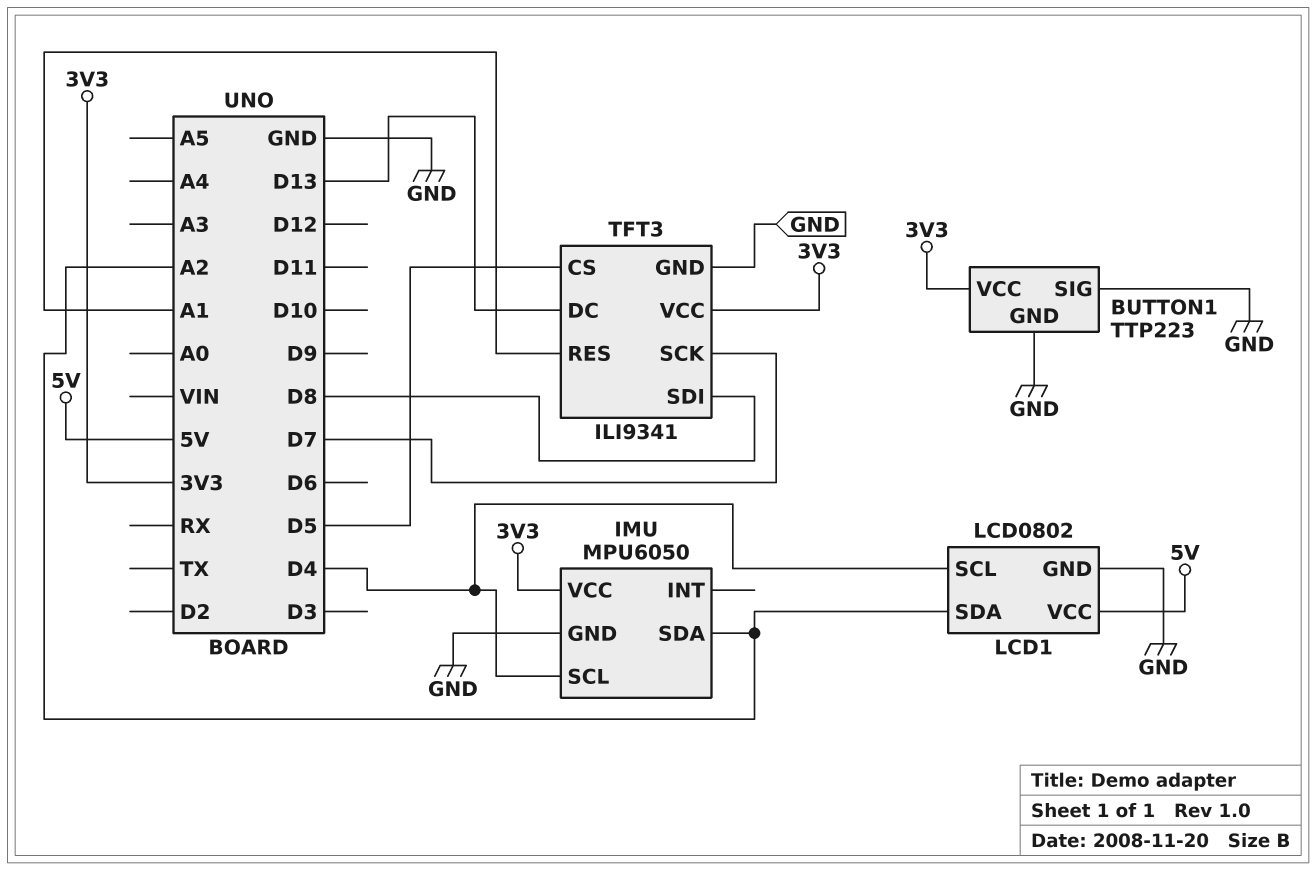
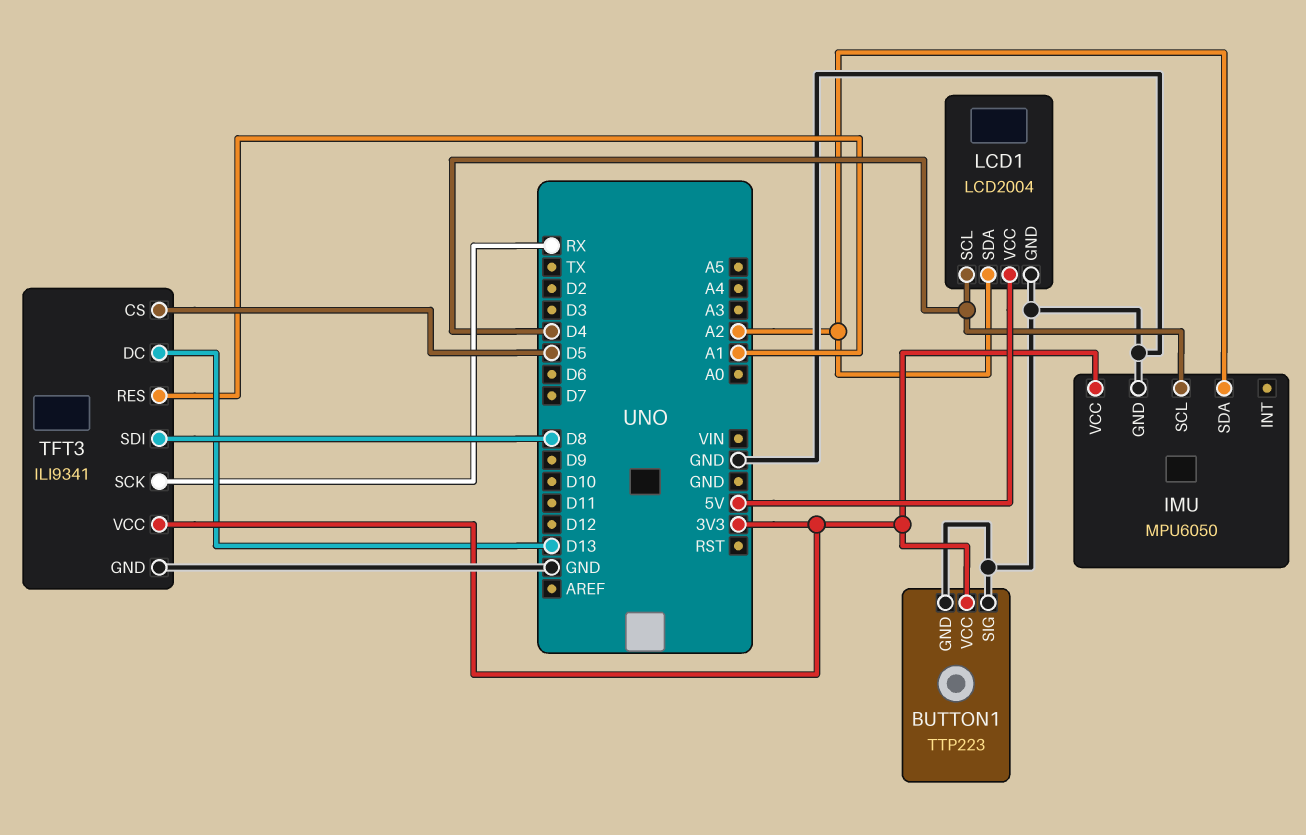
LCD1: LCD0802 -> LCD2004
TFT3 pin SCK: D7 -> RX

